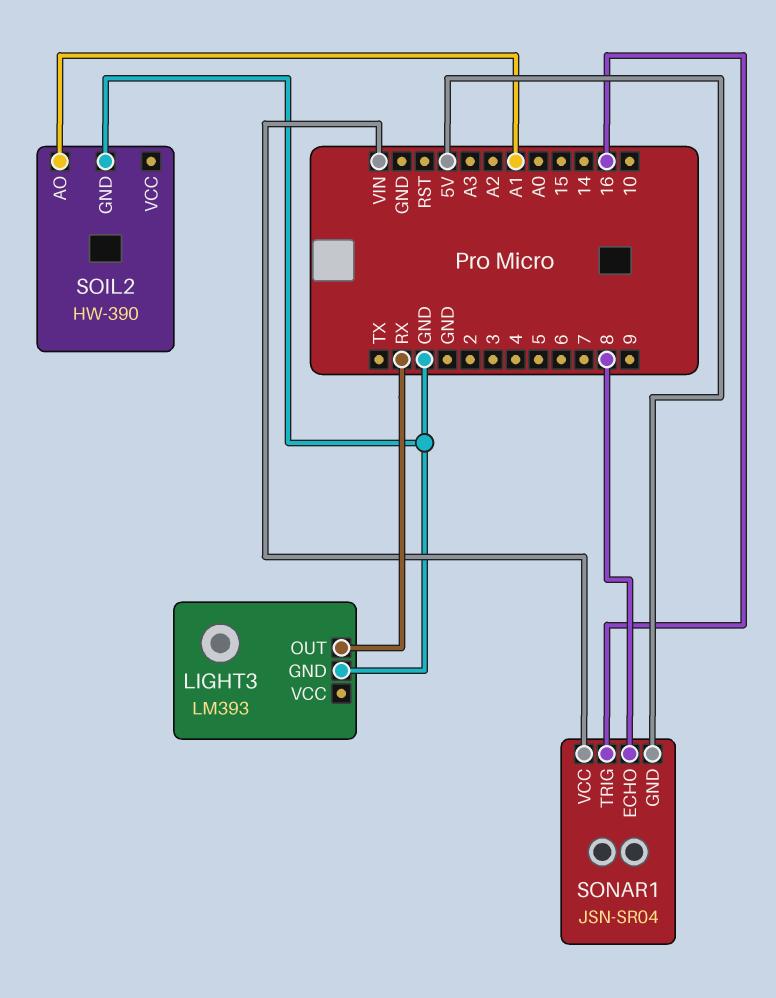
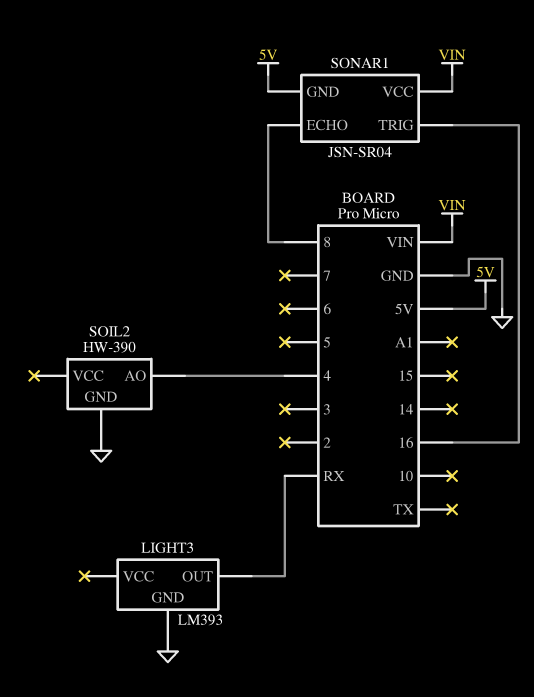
SOIL2 pin AO: A1 -> 4

